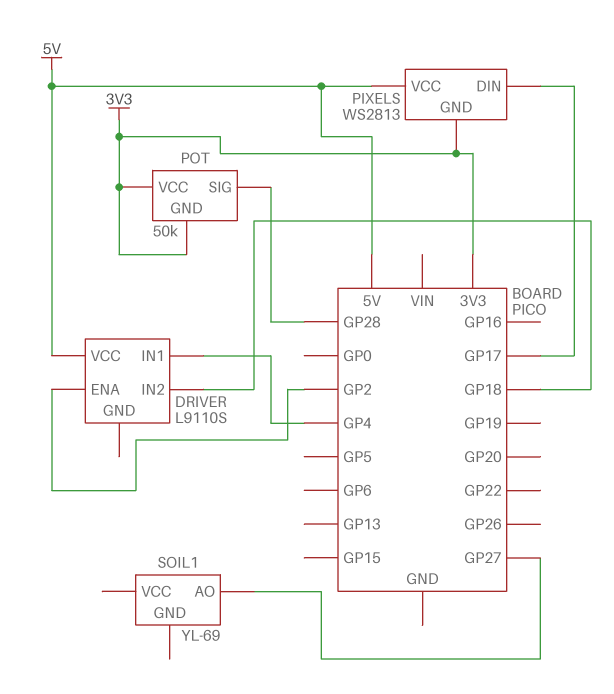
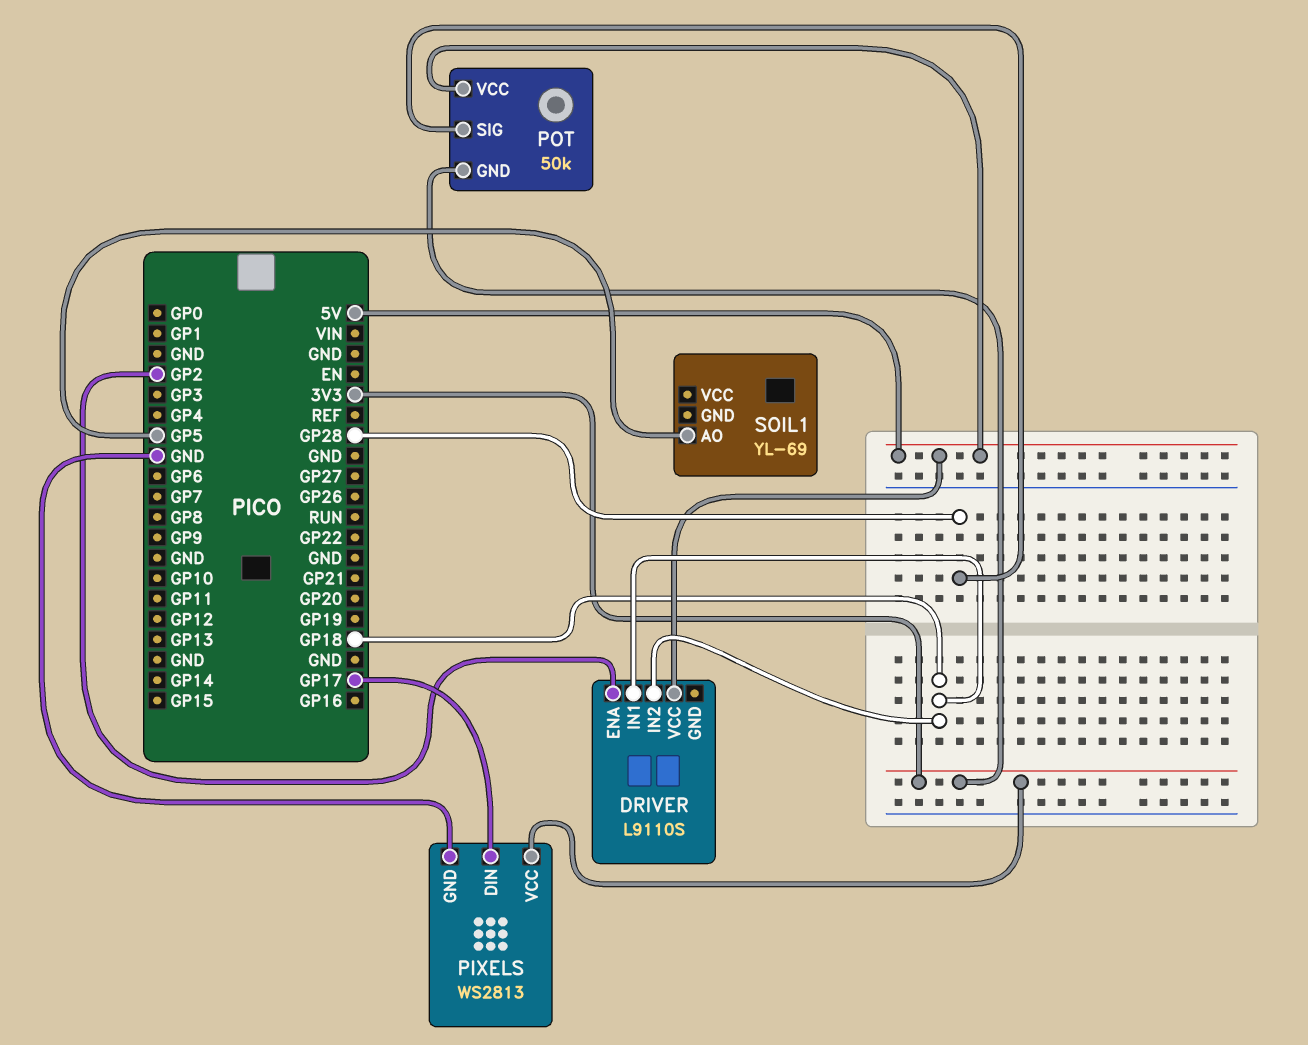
DRIVER pin IN1: GP4 -> GP18
PIXELS pin GND: 3V3 -> GND
PIXELS pin VCC: 5V -> 3V3
POT pin VCC: 3V3 -> 5V
SOIL1 pin AO: GP27 -> GP5

